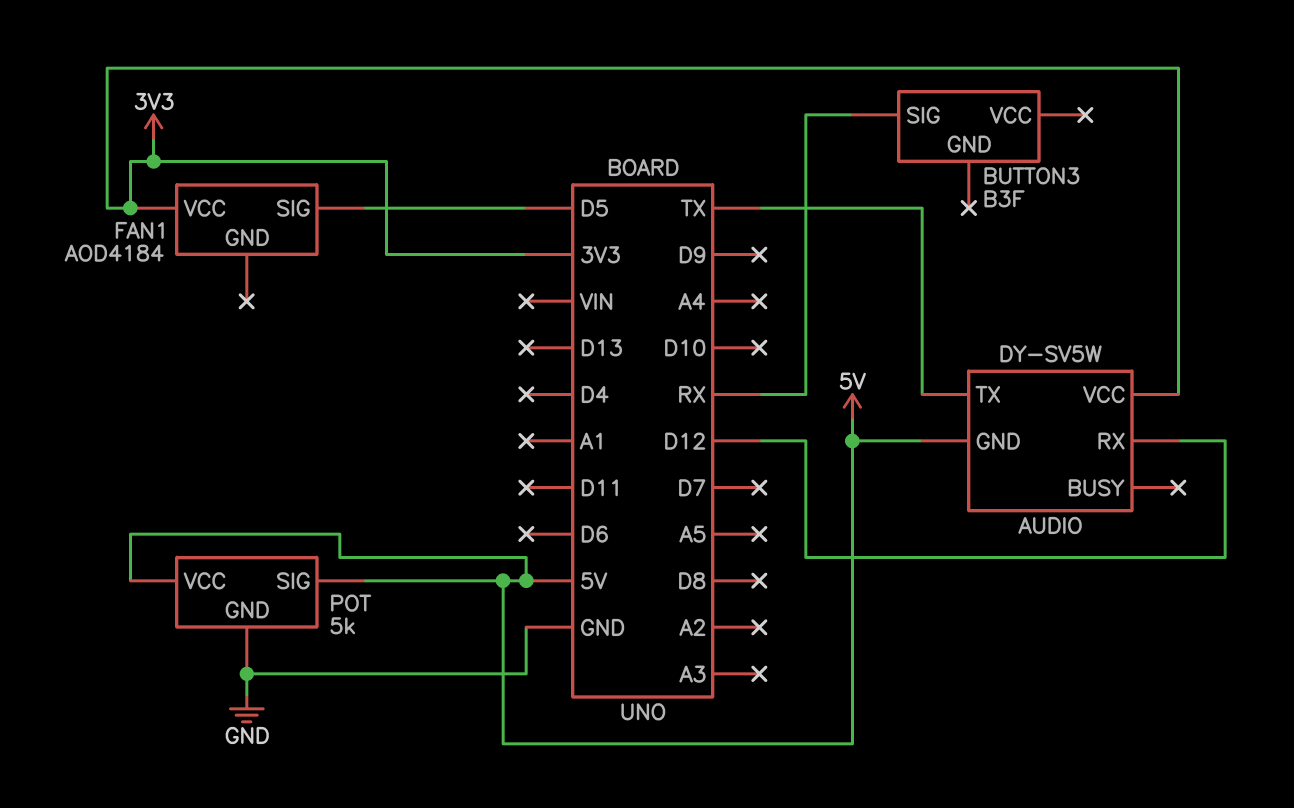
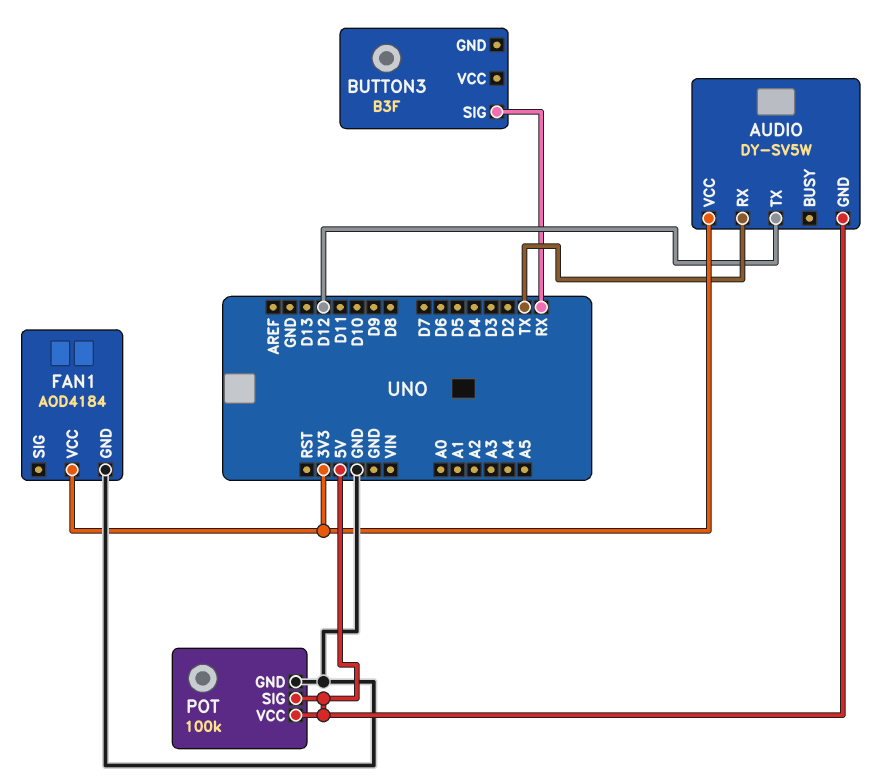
AUDIO pin RX: D12 -> TX
AUDIO pin TX: TX -> D12
FAN1 pin GND: none -> GND
FAN1 pin SIG: D5 -> none
POT: 5k -> 100k

